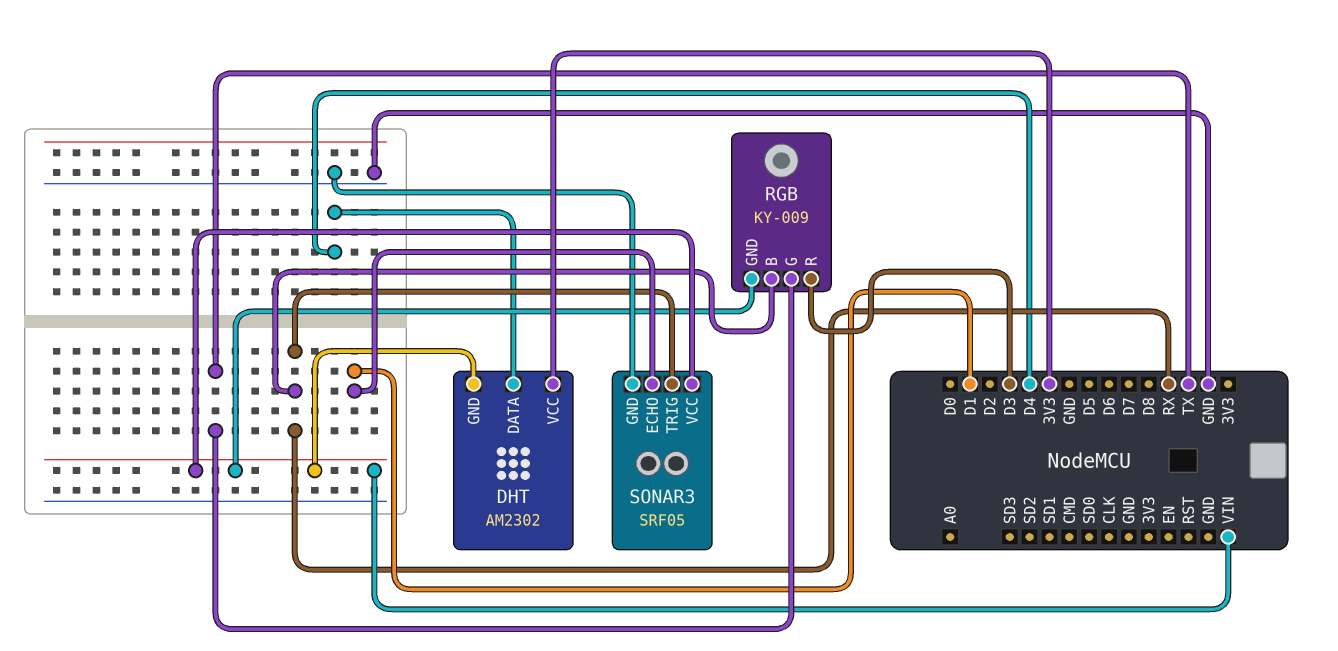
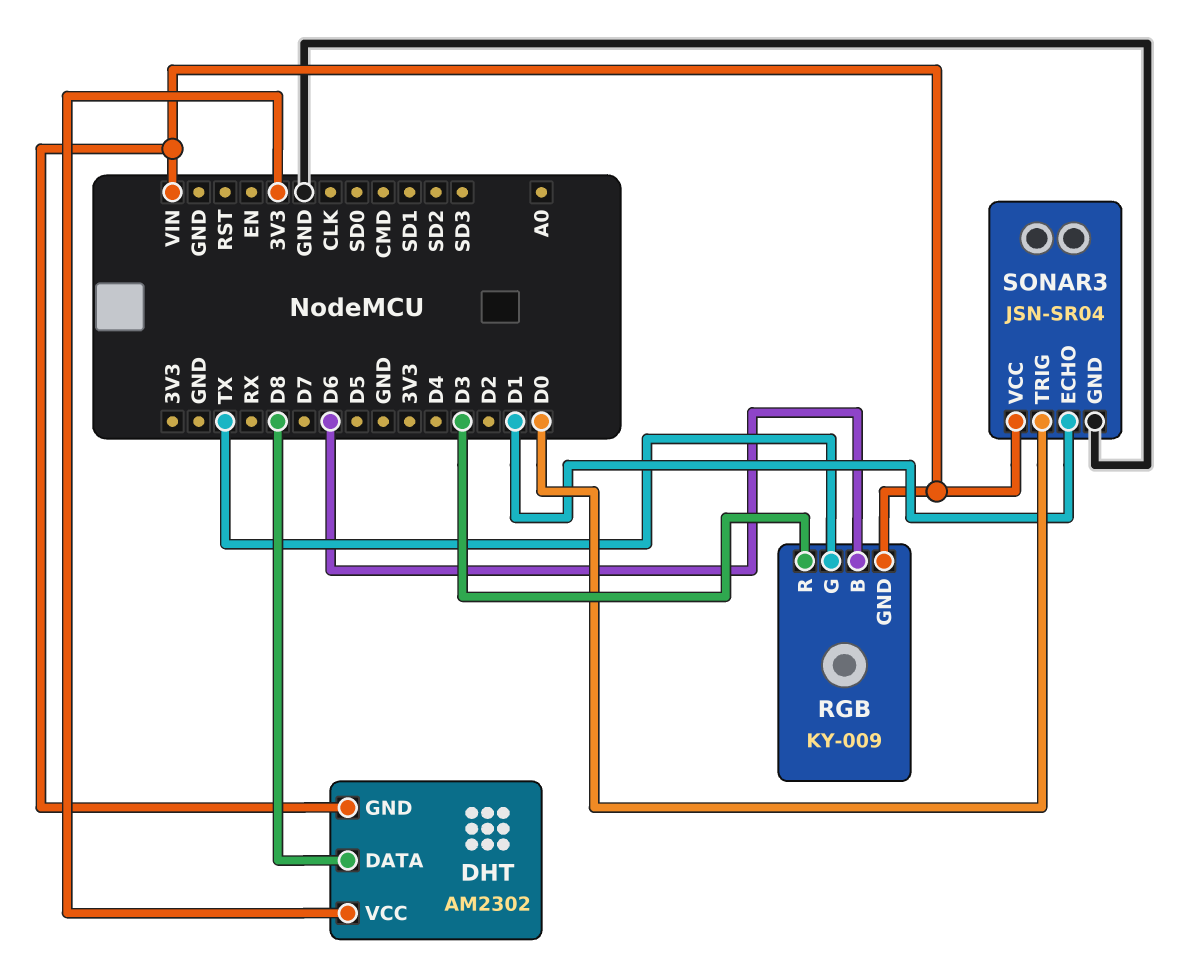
DHT pin DATA: D4 -> D8
RGB pin B: RX -> D6
SONAR3: SRF05 -> JSN-SR04
SONAR3 pin TRIG: RX -> D0

